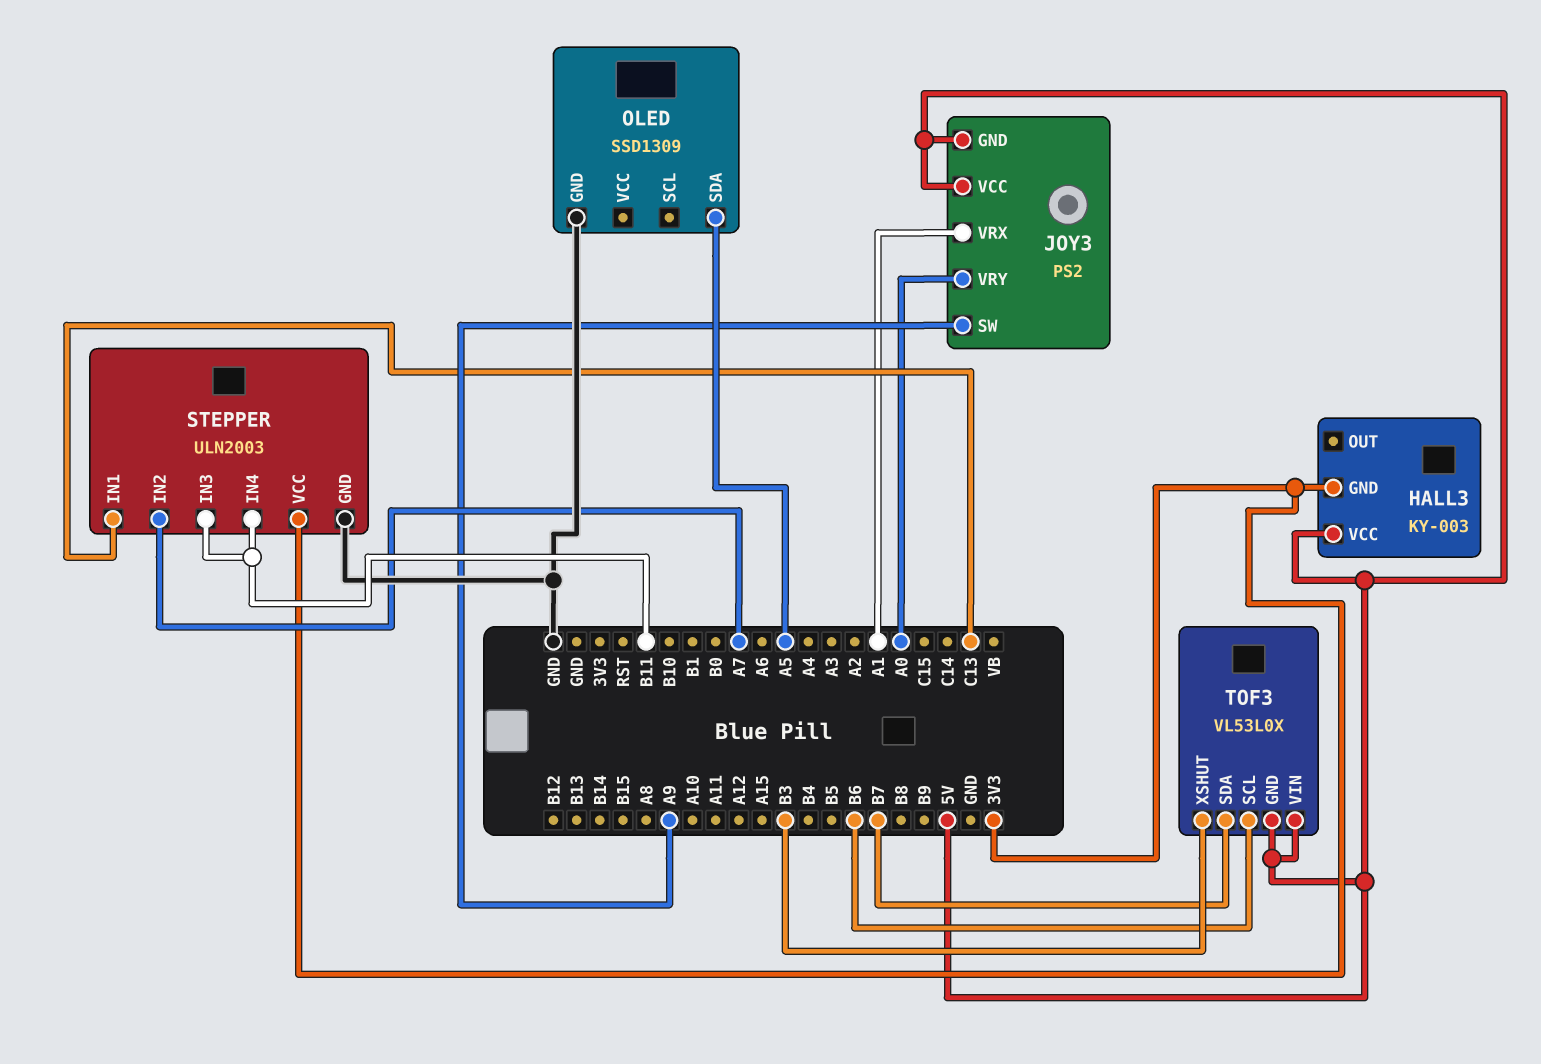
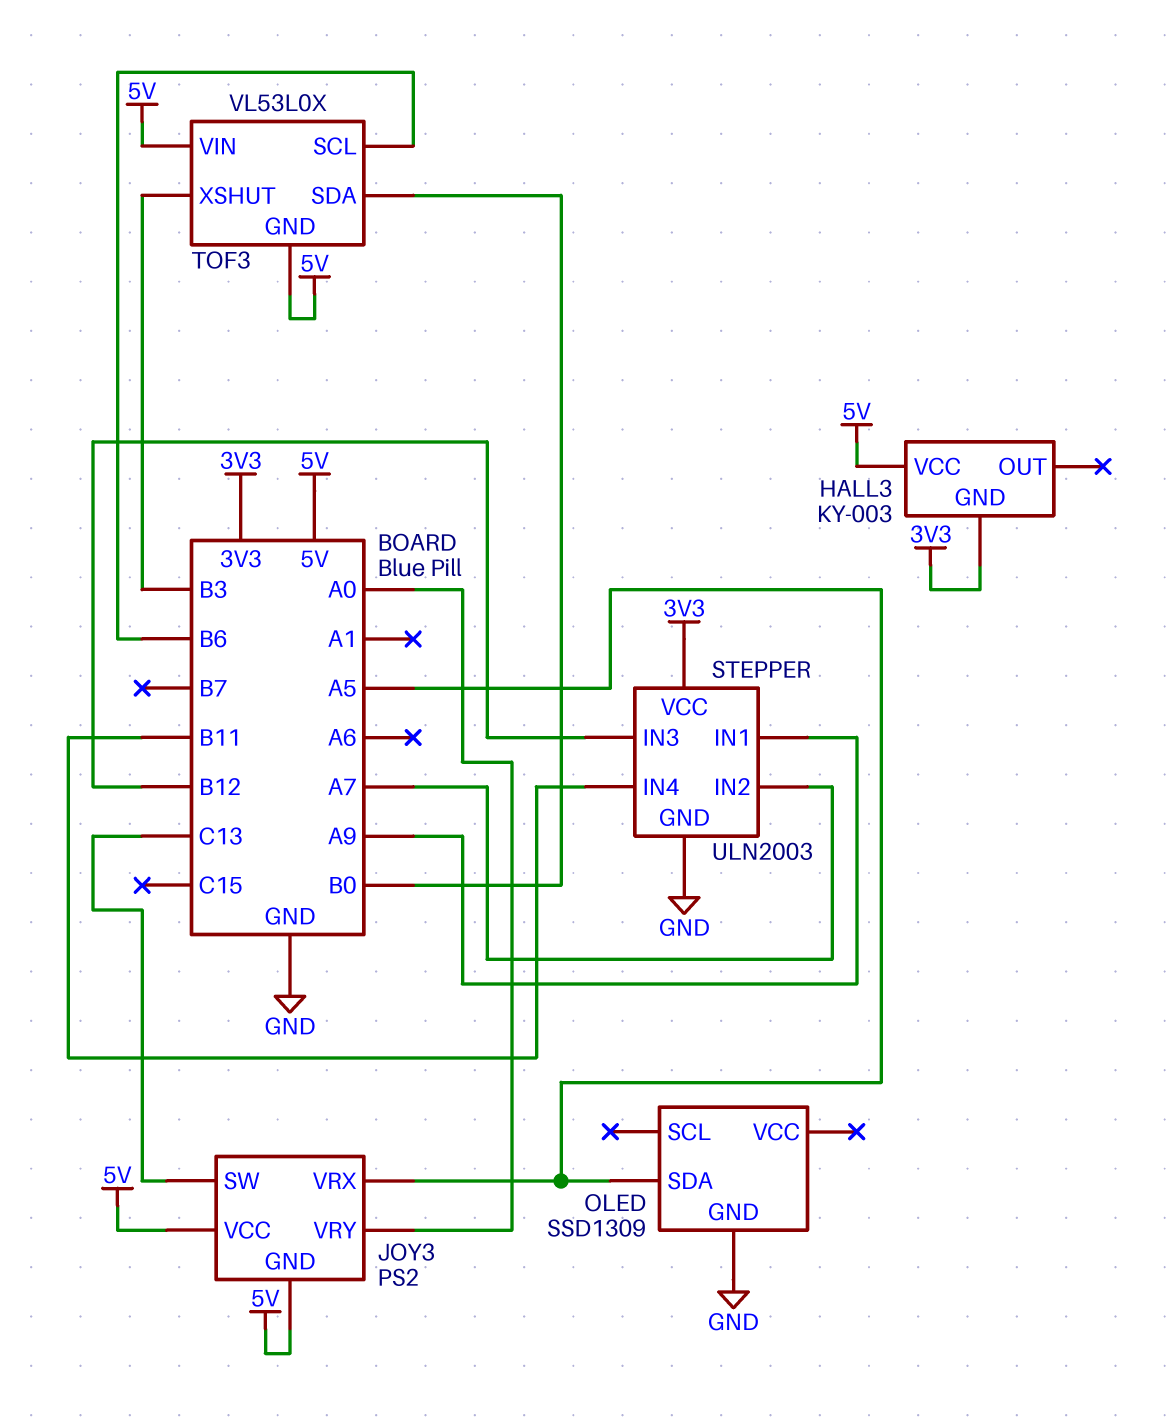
JOY3 pin SW: A9 -> C13
JOY3 pin VRX: A1 -> A5
STEPPER pin IN1: C13 -> A9
STEPPER pin IN3: B11 -> B12
TOF3 pin SDA: B7 -> B0

